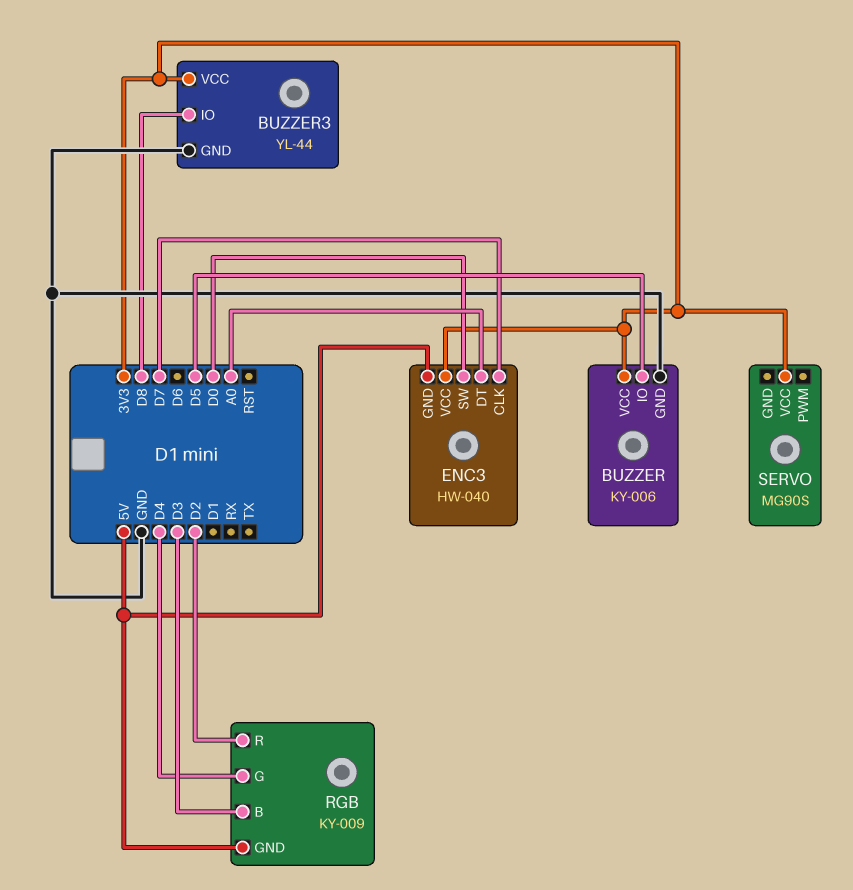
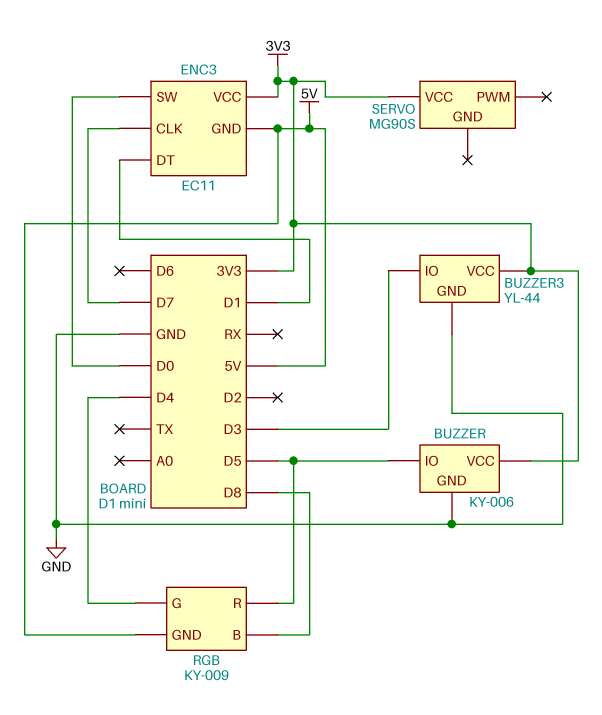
BUZZER3 pin IO: D8 -> D3
ENC3: HW-040 -> EC11
ENC3 pin DT: A0 -> D1
RGB pin B: D3 -> D8
RGB pin R: D2 -> D5

